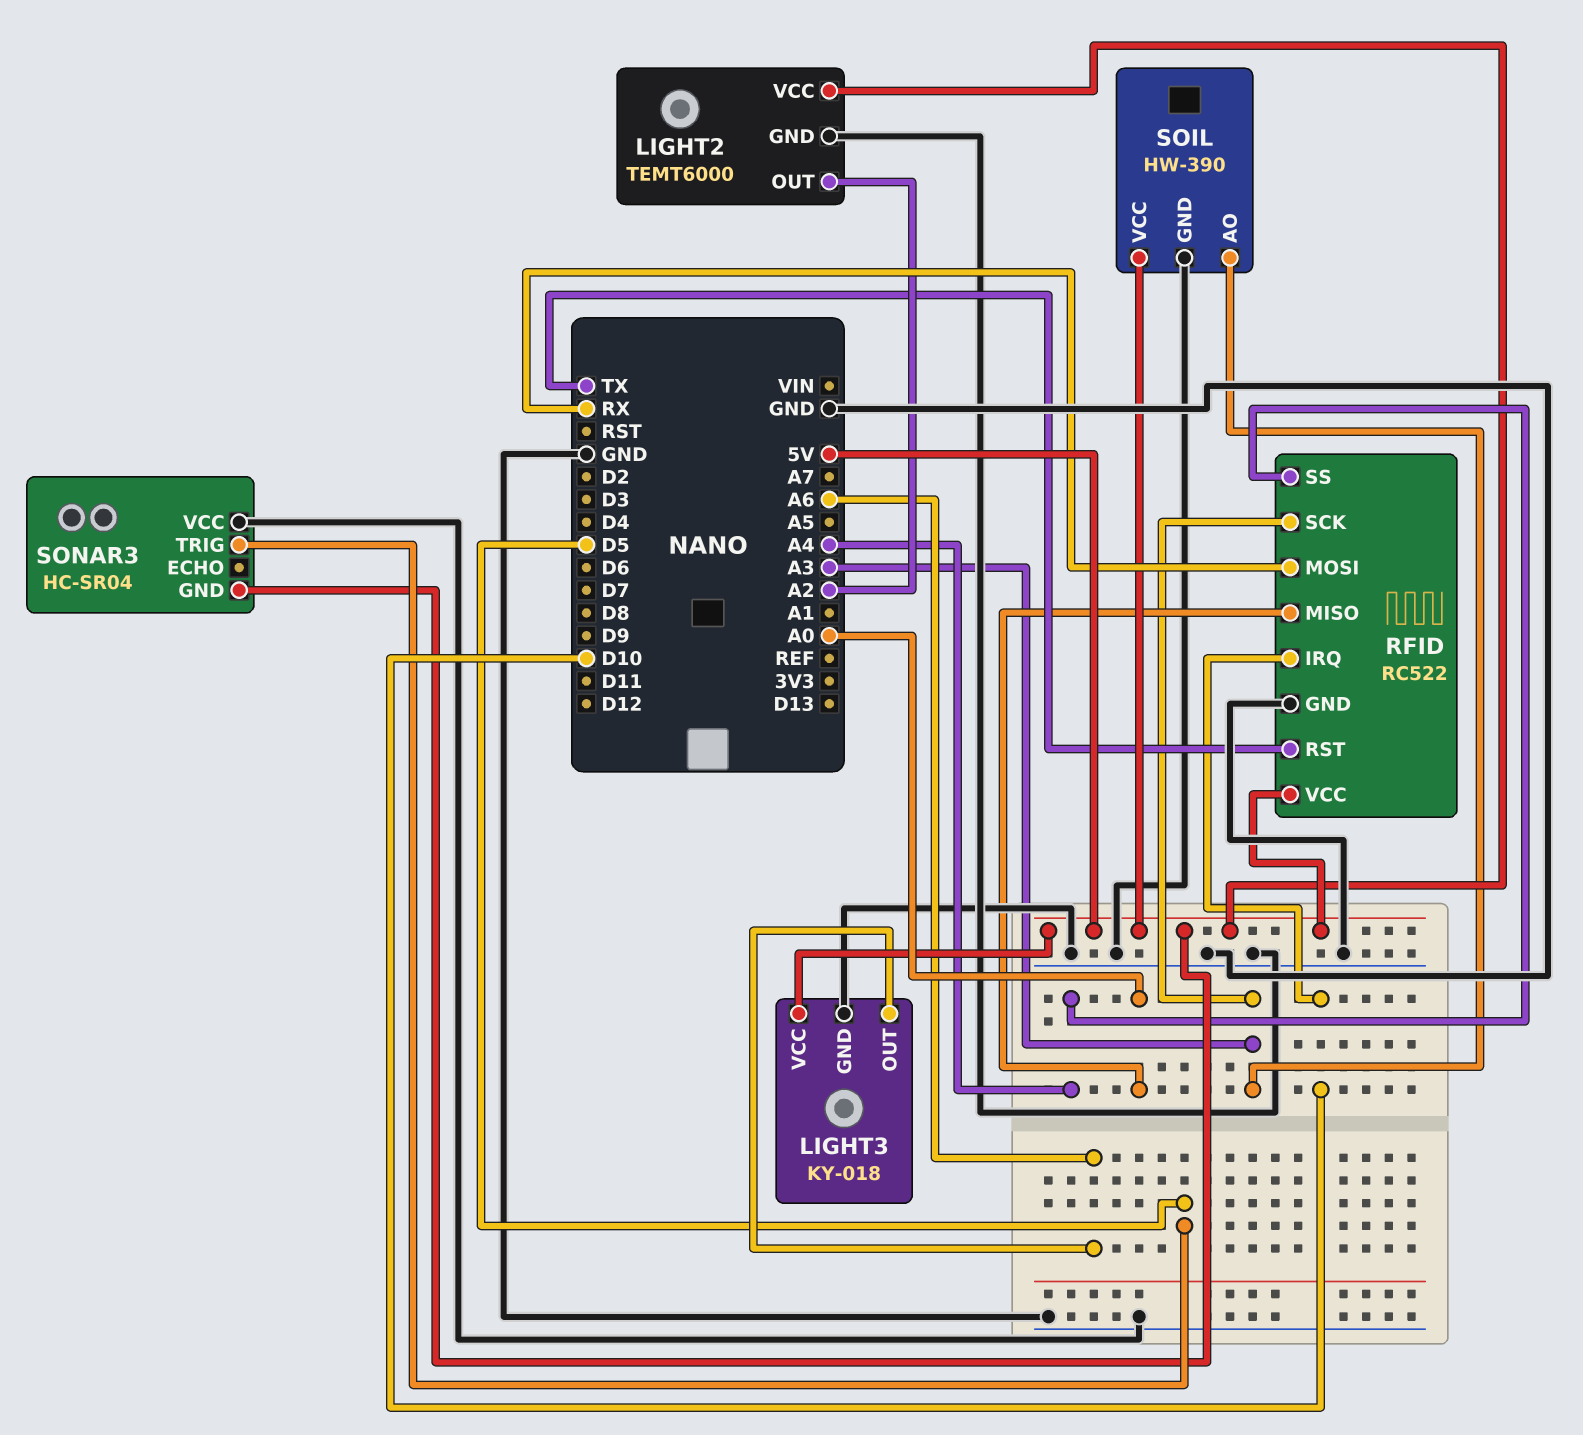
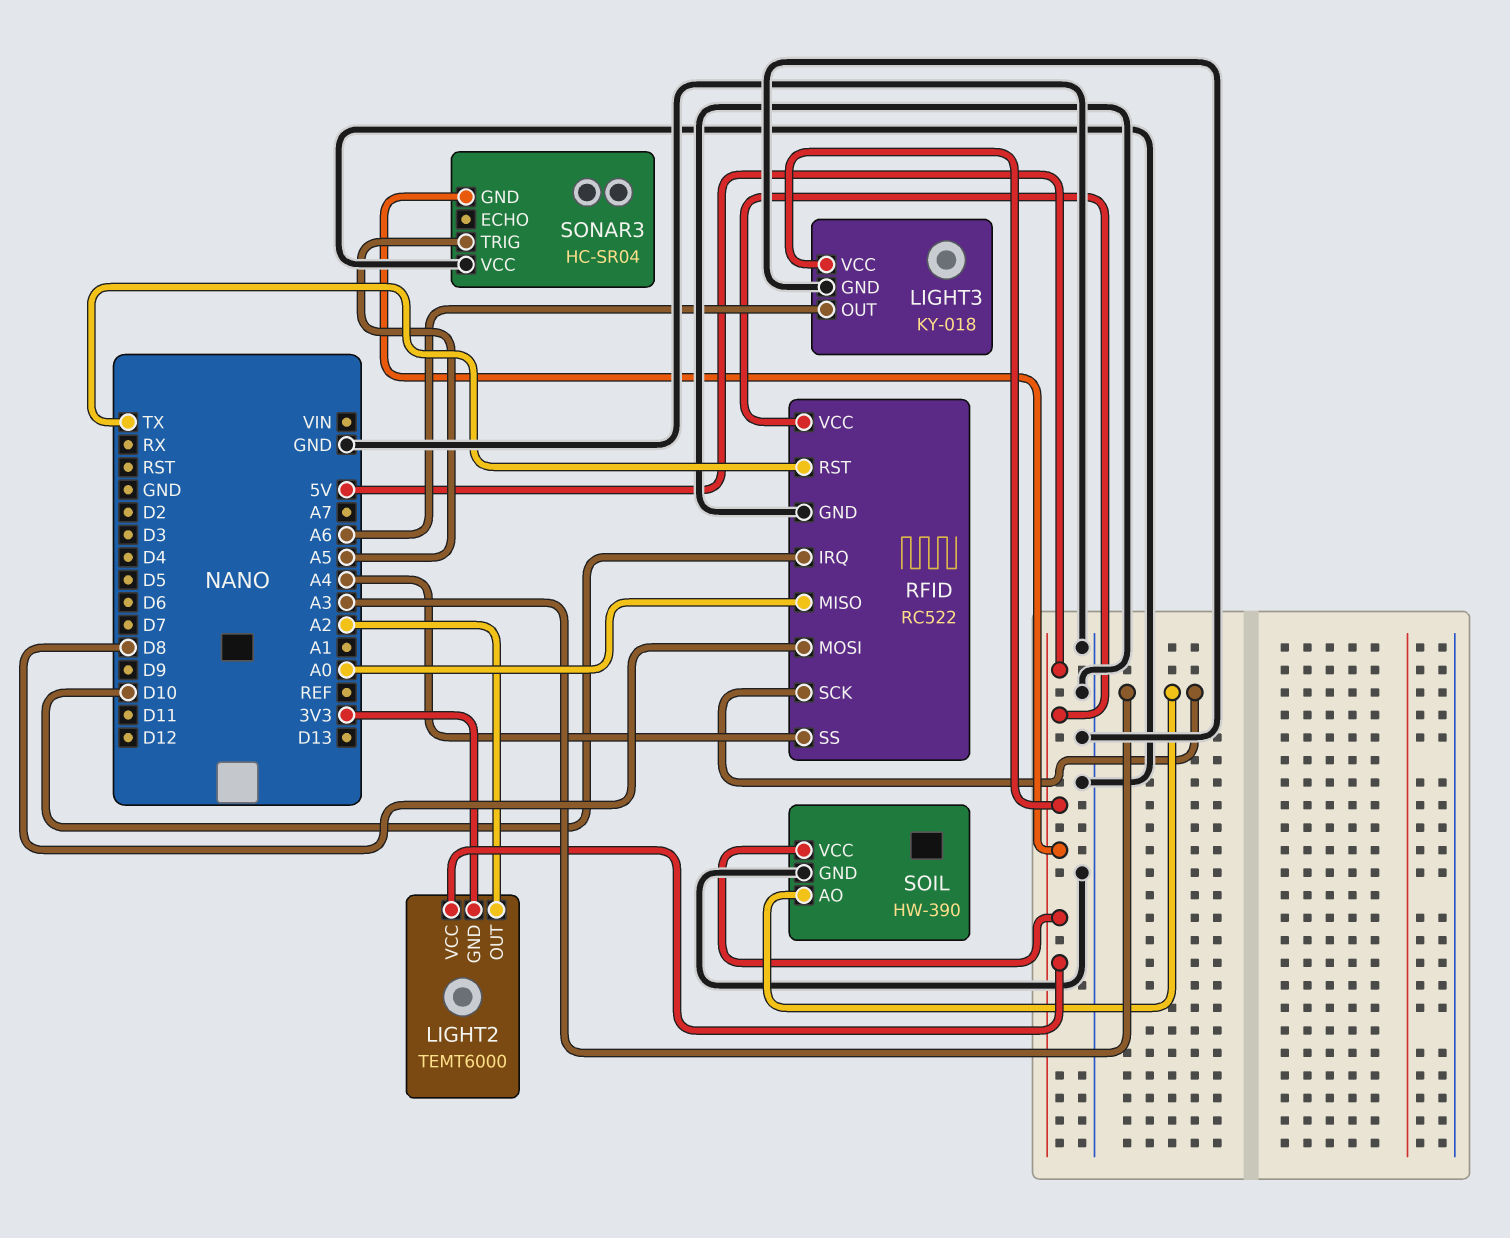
LIGHT2 pin GND: GND -> 3V3
RFID pin MOSI: RX -> D8
SONAR3 pin TRIG: D5 -> A5

